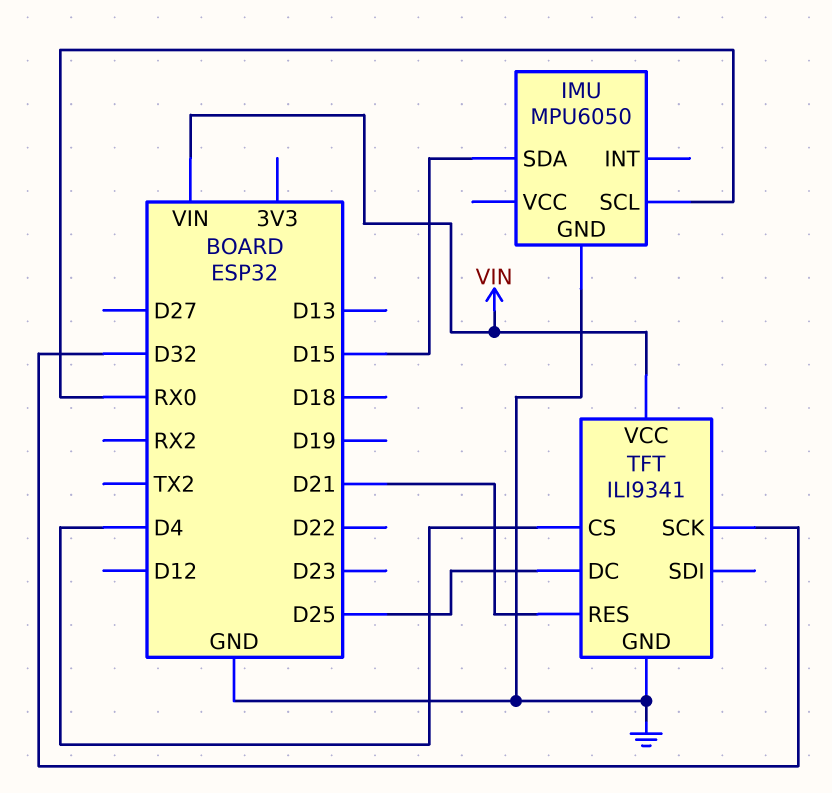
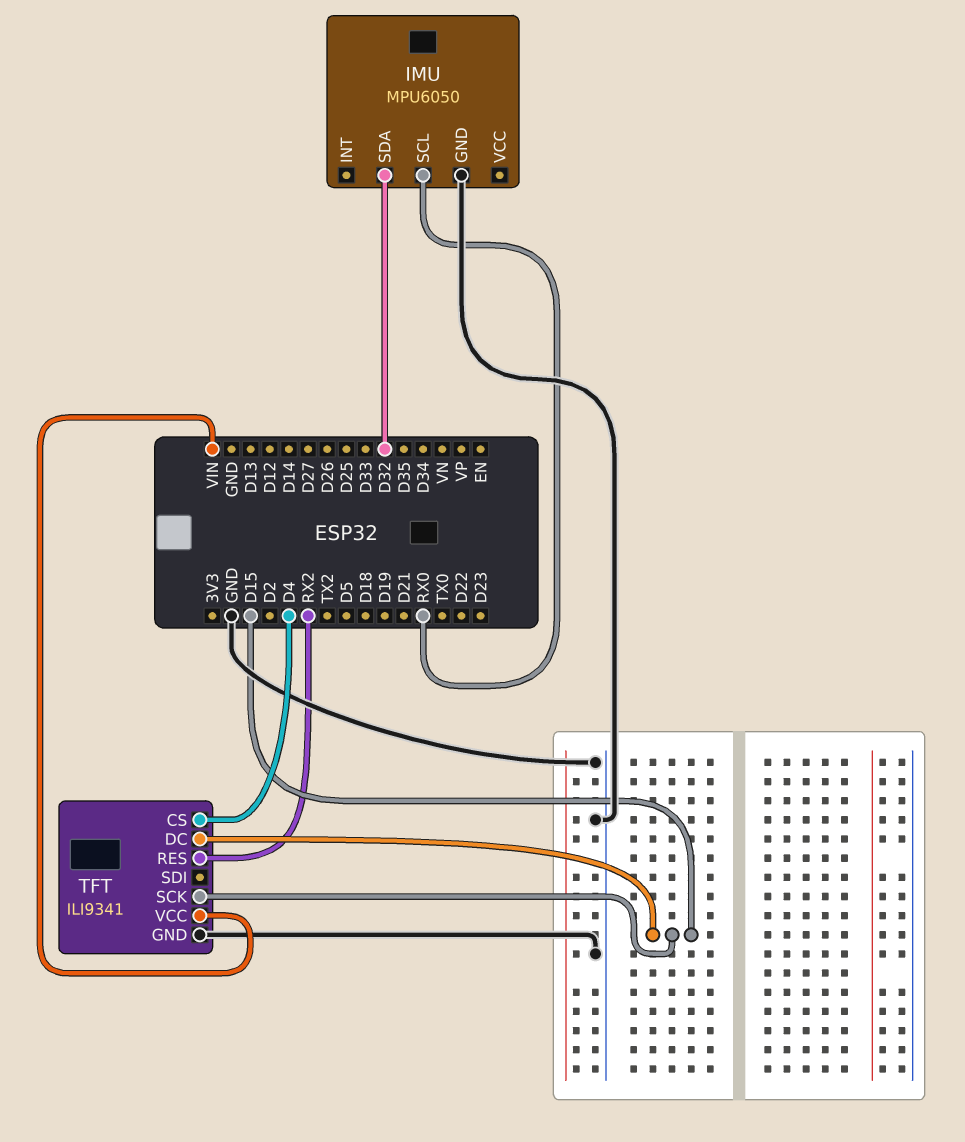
IMU pin SDA: D15 -> D32
TFT pin DC: D25 -> D15
TFT pin RES: D21 -> RX2
TFT pin SCK: D32 -> D15

